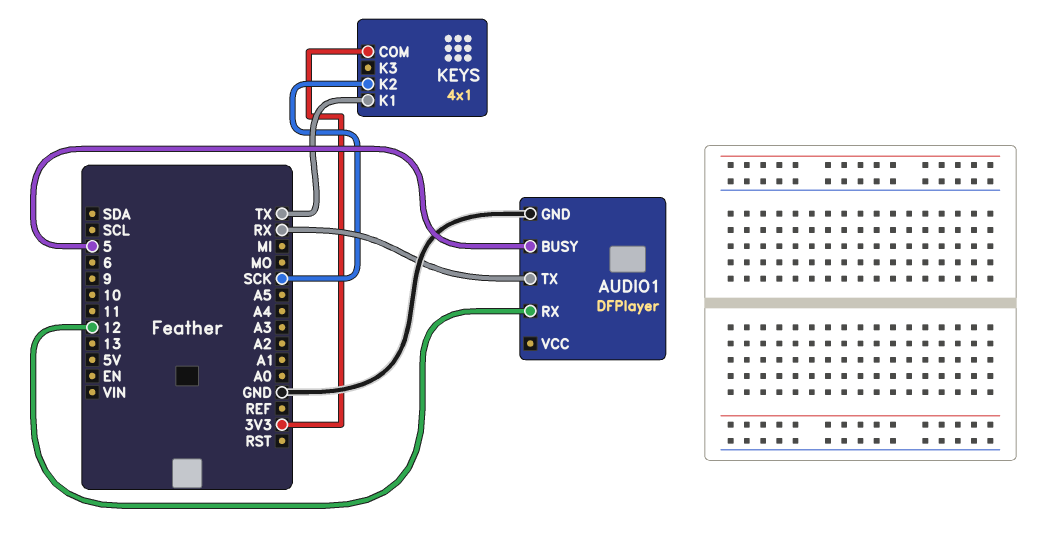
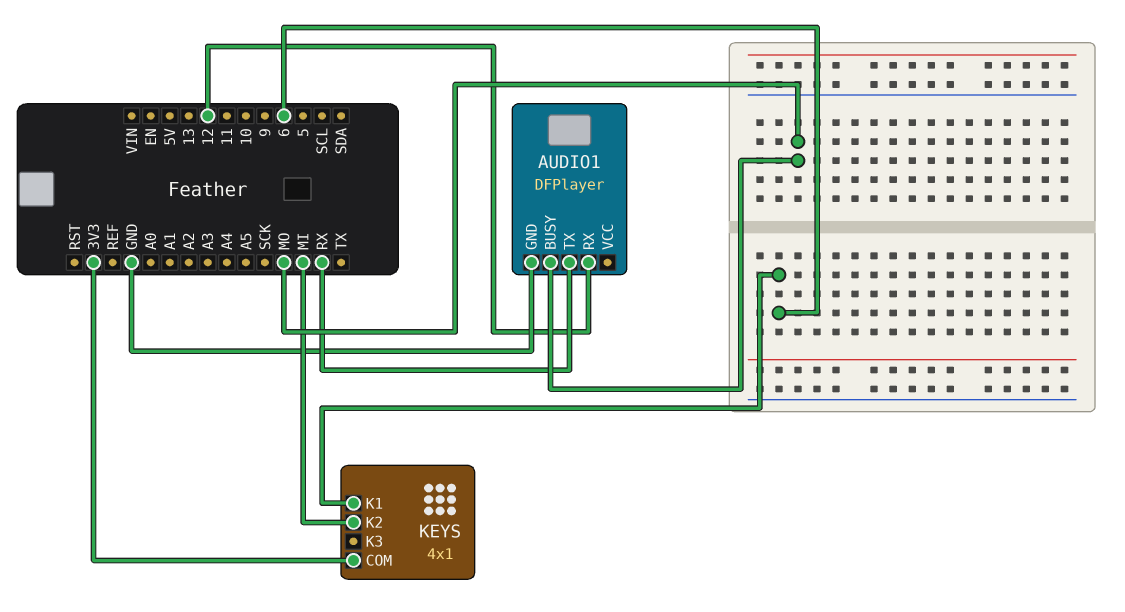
AUDIO1 pin BUSY: 5 -> MO
KEYS pin K1: TX -> 6
KEYS pin K2: SCK -> MI

